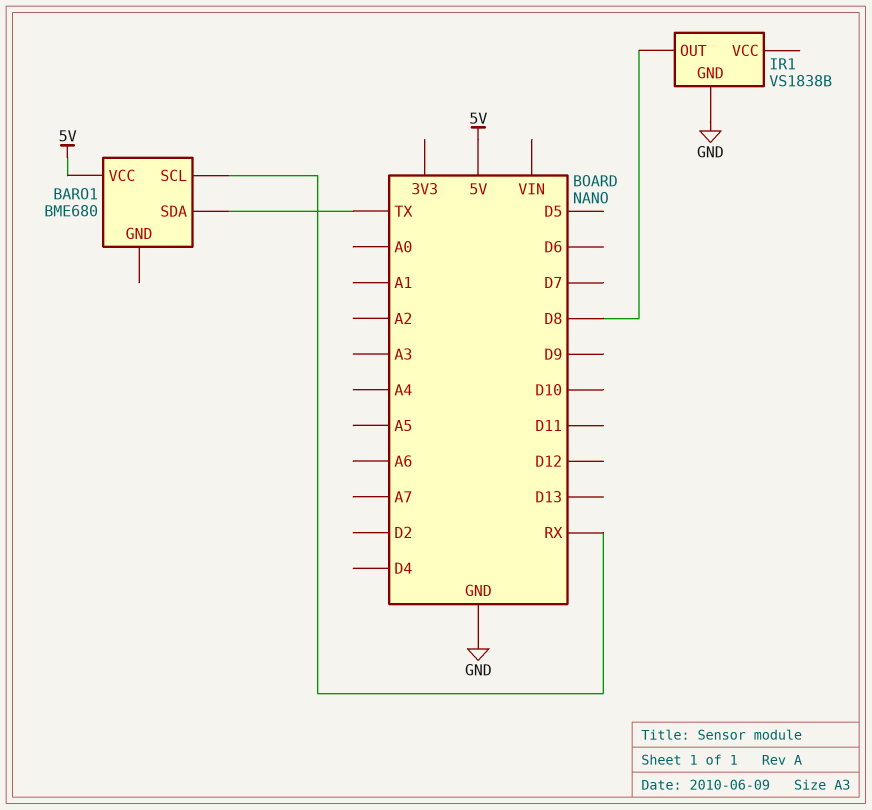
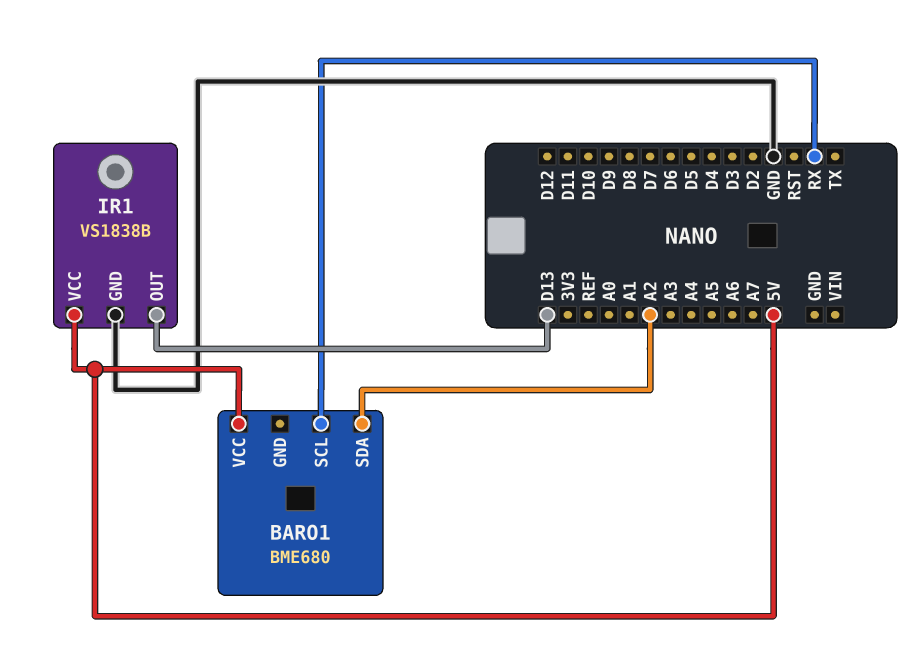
BARO1 pin SDA: TX -> A2
IR1 pin OUT: D8 -> D13
IR1 pin VCC: none -> 5V

